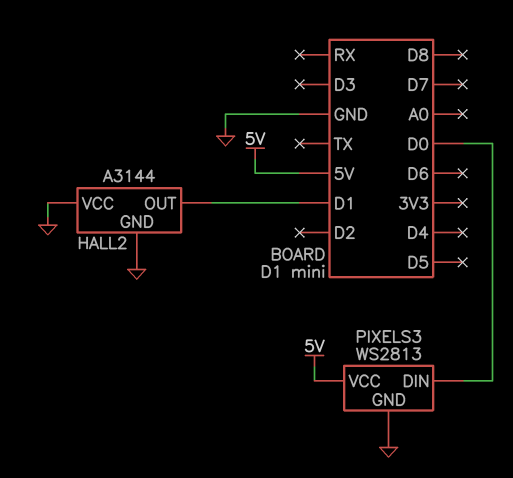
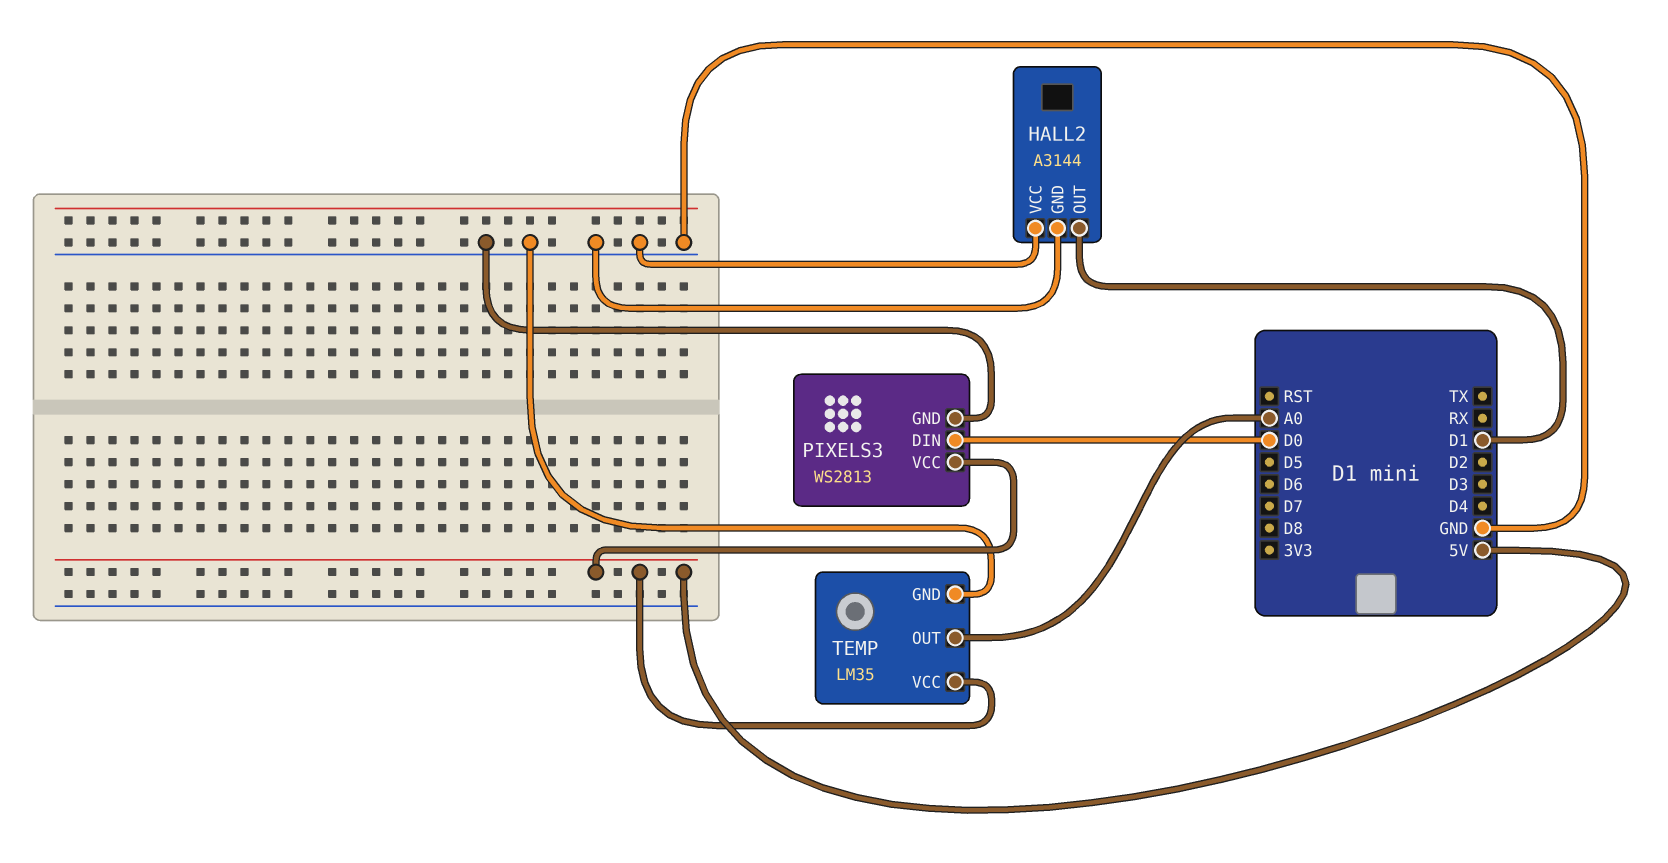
TEMP: none -> LM35
TEMP pin GND: none -> GND
TEMP pin OUT: none -> A0
TEMP pin VCC: none -> 5V

